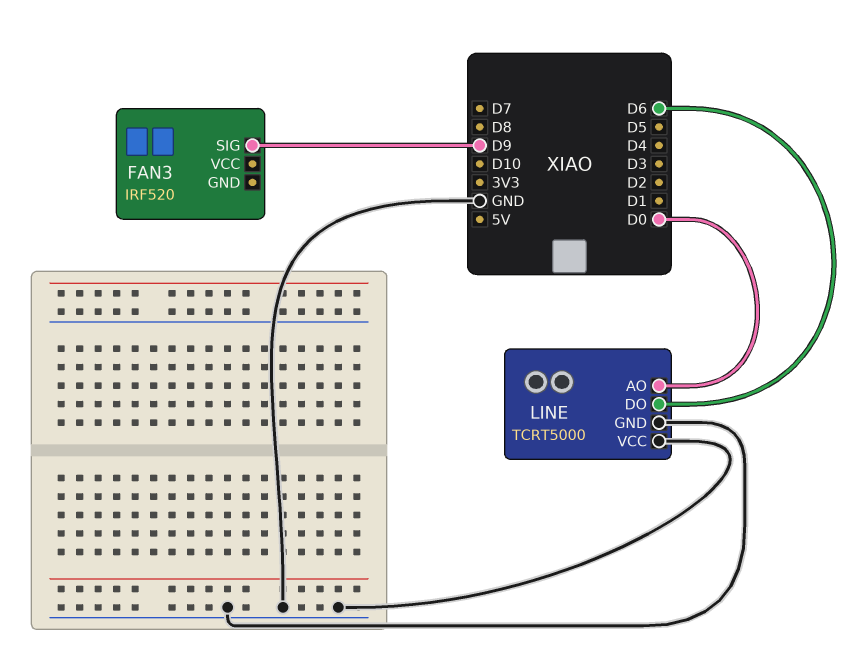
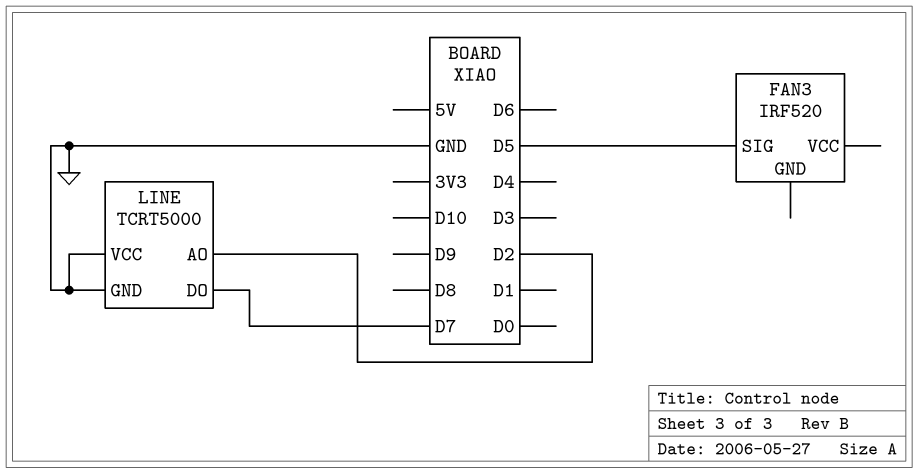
FAN3 pin SIG: D9 -> D5
LINE pin AO: D0 -> D2
LINE pin DO: D6 -> D7

